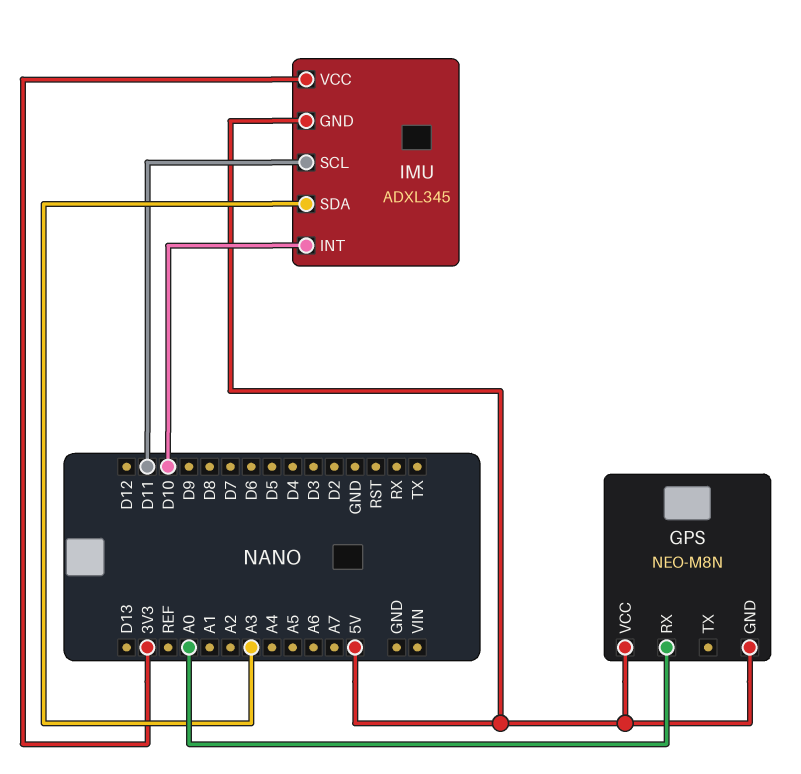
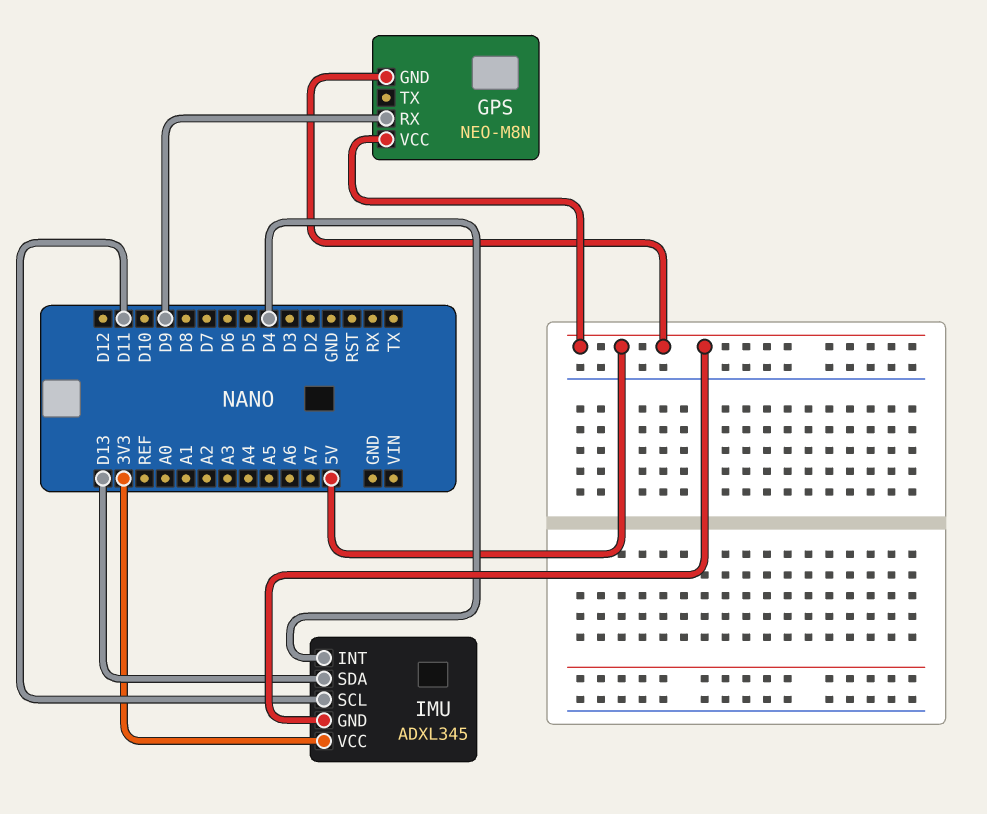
GPS pin RX: A0 -> D9
IMU pin INT: D10 -> D4
IMU pin SDA: A3 -> D13

